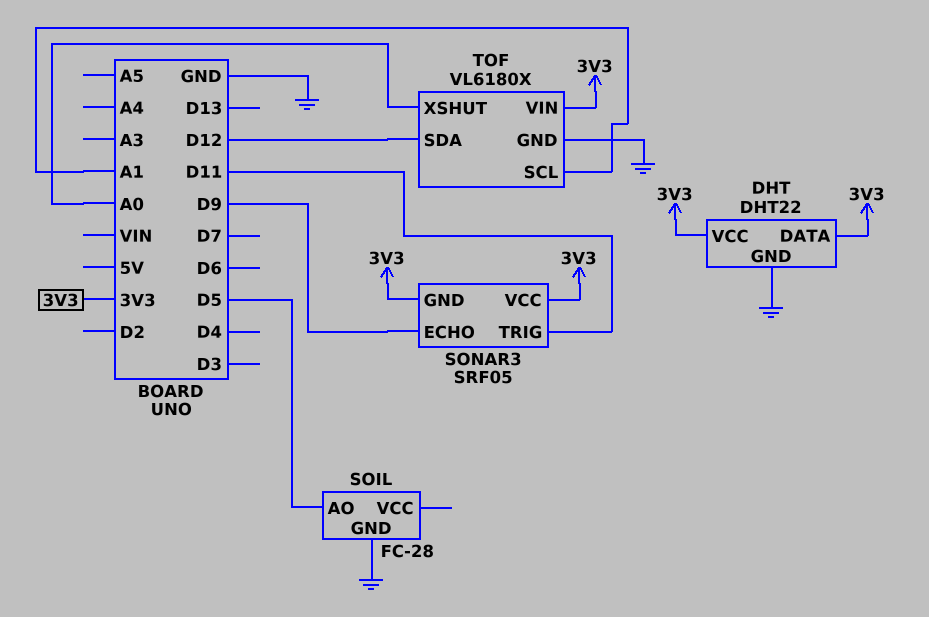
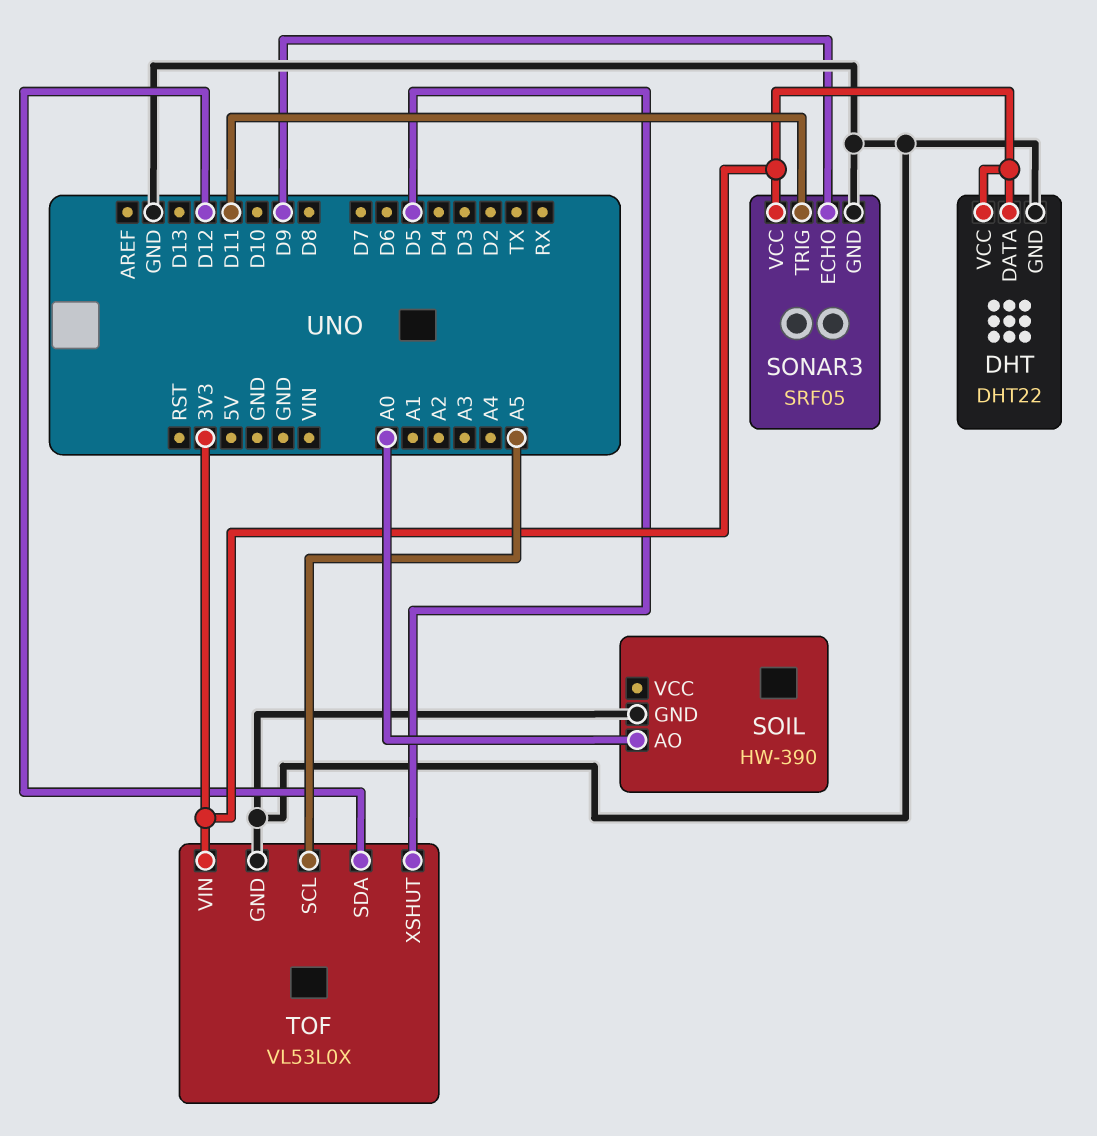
SOIL: FC-28 -> HW-390
SOIL pin AO: D5 -> A0
SONAR3 pin GND: 3V3 -> GND
TOF: VL6180X -> VL53L0X
TOF pin SCL: A1 -> A5
TOF pin XSHUT: A0 -> D5

